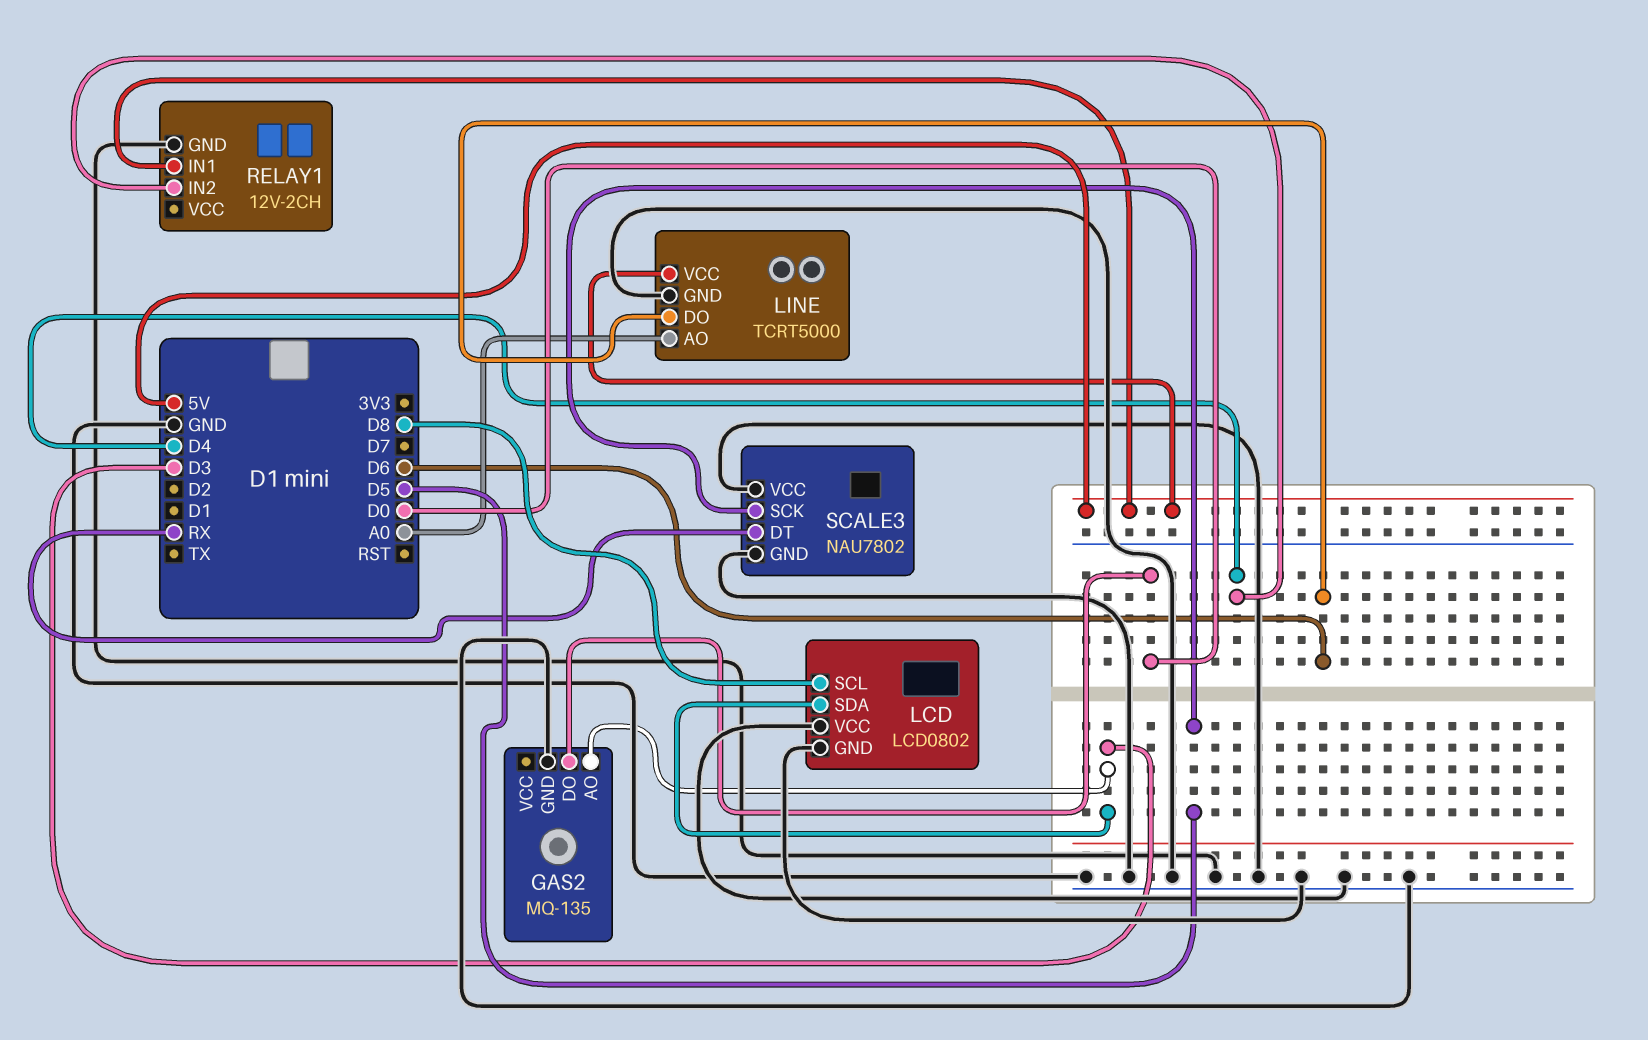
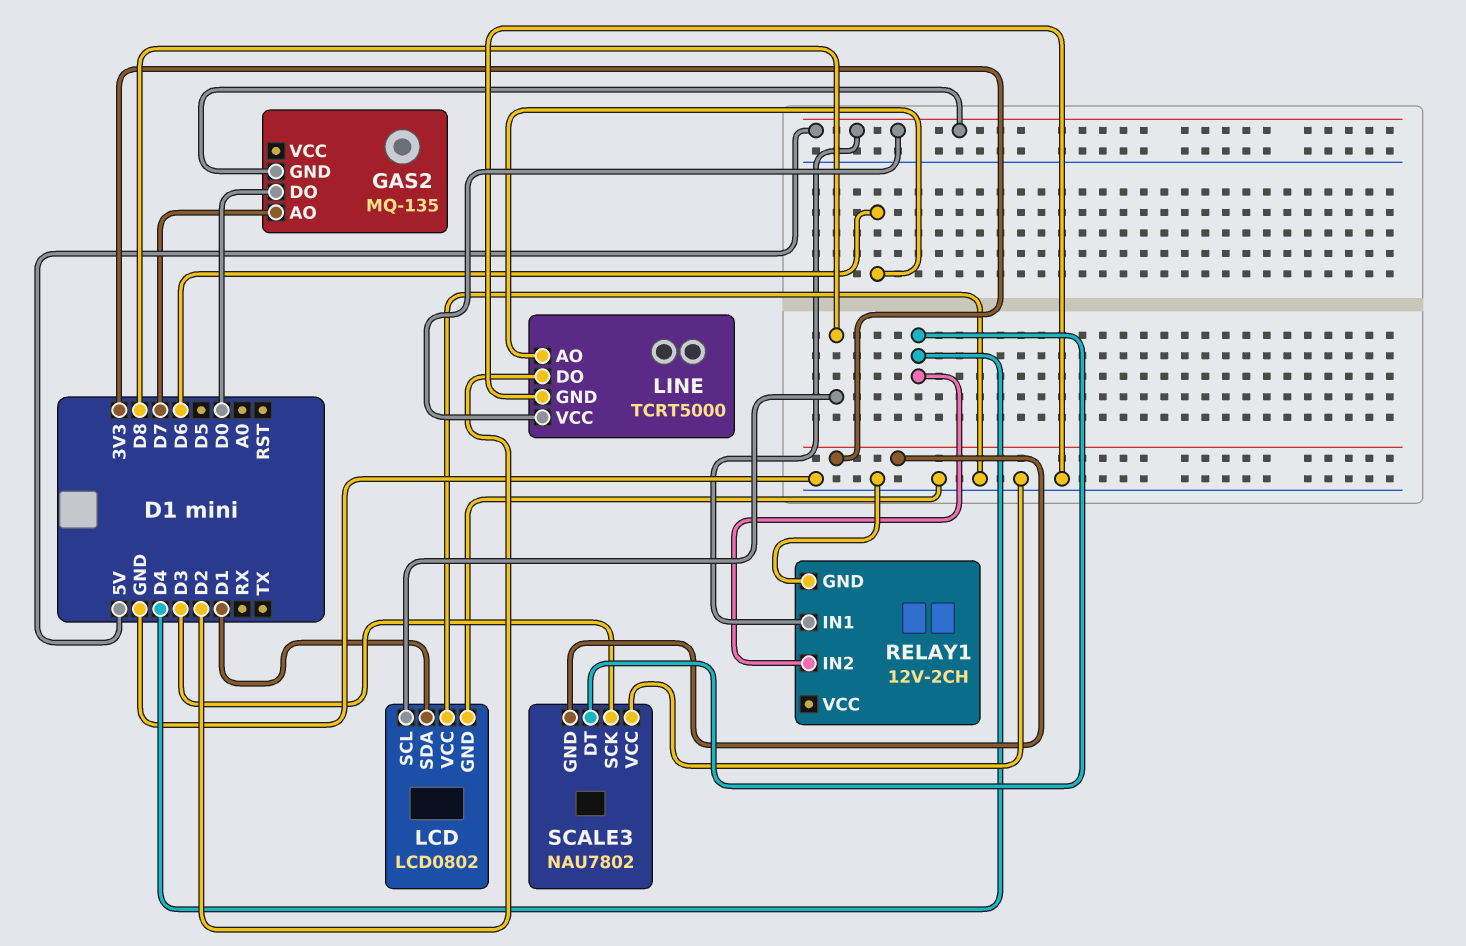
GAS2 pin AO: D3 -> D7
GAS2 pin GND: GND -> 5V
LCD pin SDA: D3 -> D1
LINE pin AO: A0 -> D6
LINE pin DO: D6 -> D2
SCALE3 pin DT: RX -> D4
SCALE3 pin GND: GND -> 3V3
SCALE3 pin SCK: D5 -> D3

